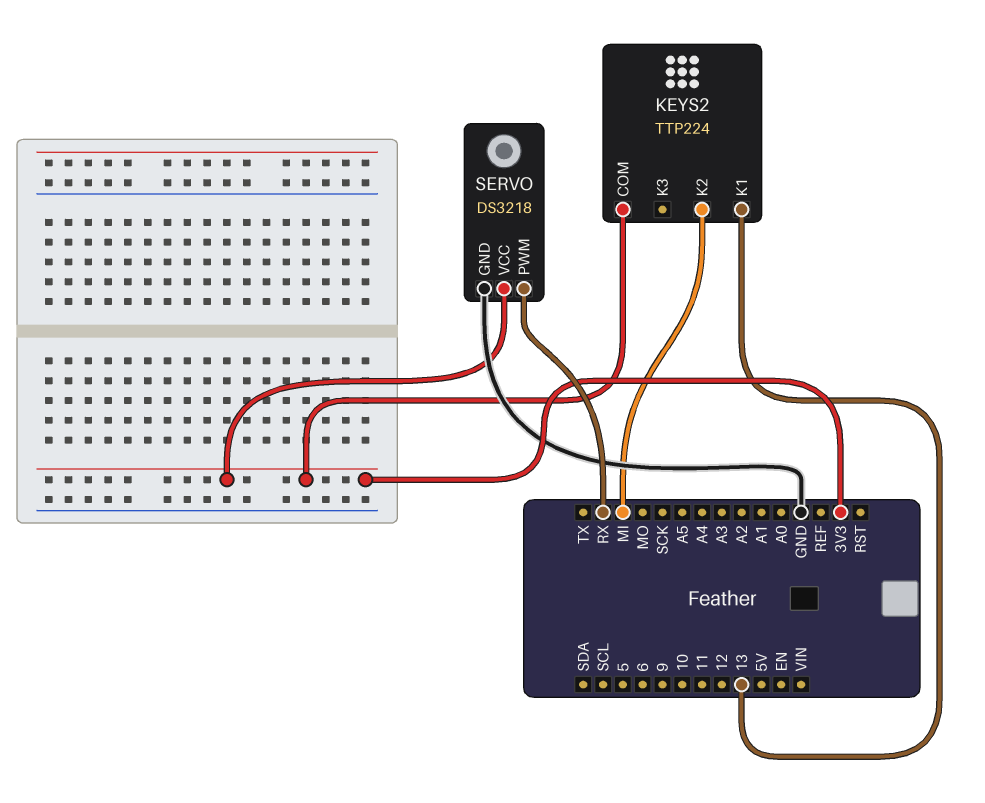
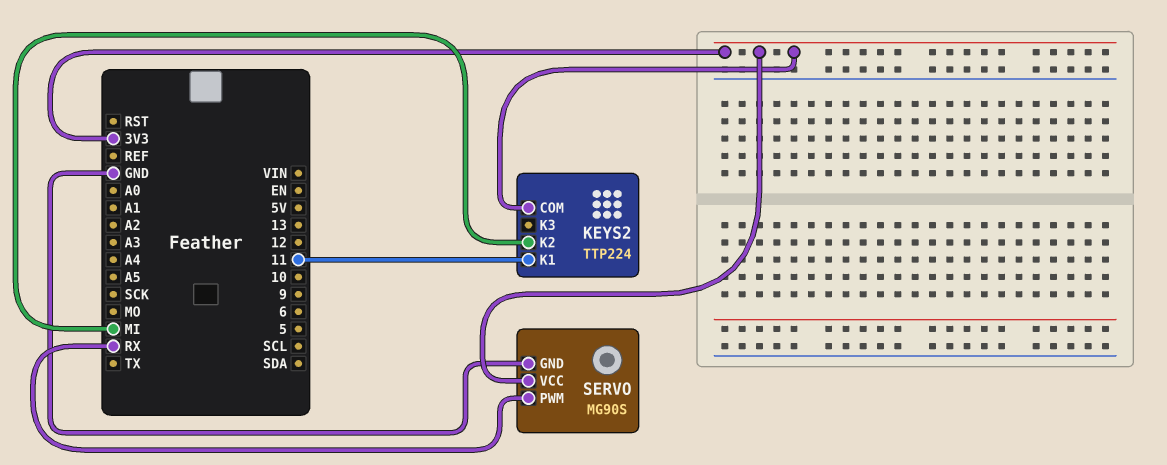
KEYS2 pin K1: 13 -> 11
SERVO: DS3218 -> MG90S

